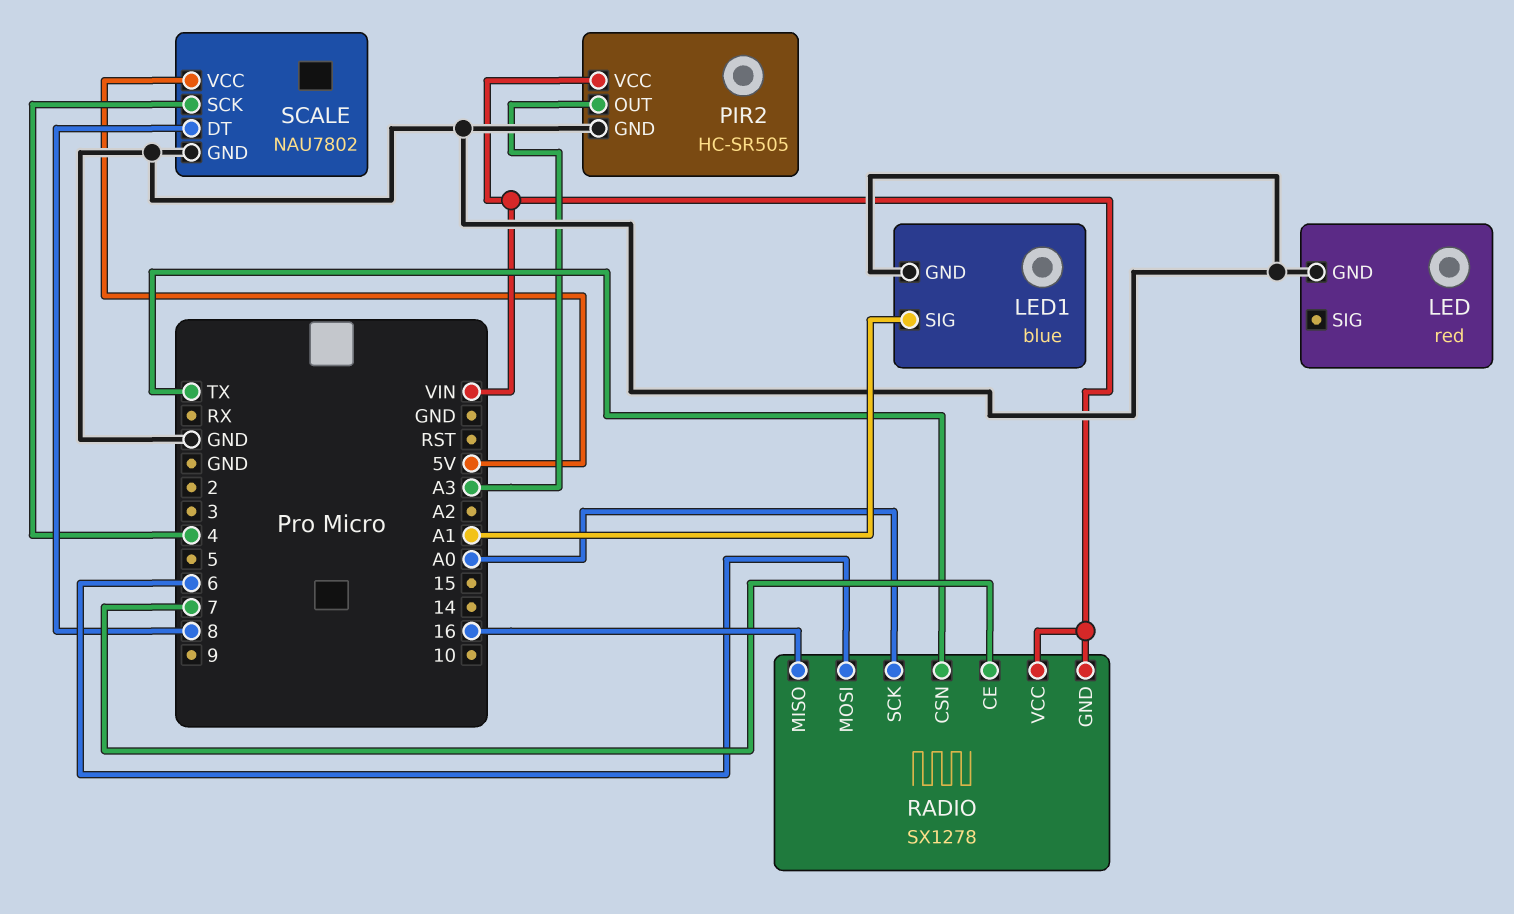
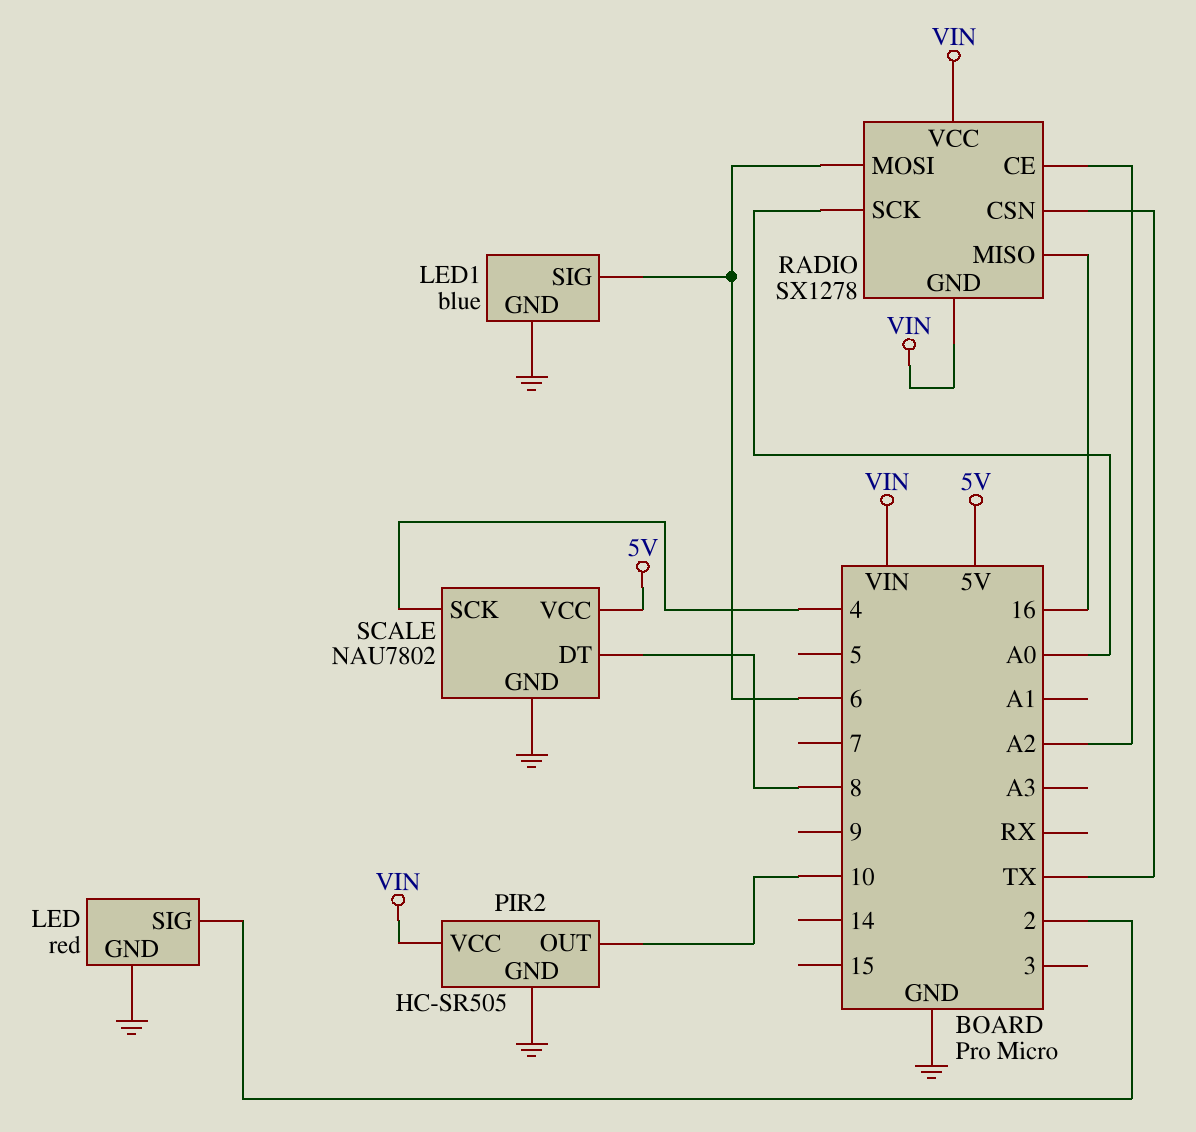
LED pin SIG: none -> 2
LED1 pin SIG: A1 -> 6
PIR2 pin OUT: A3 -> 10
RADIO pin CE: 7 -> A2

